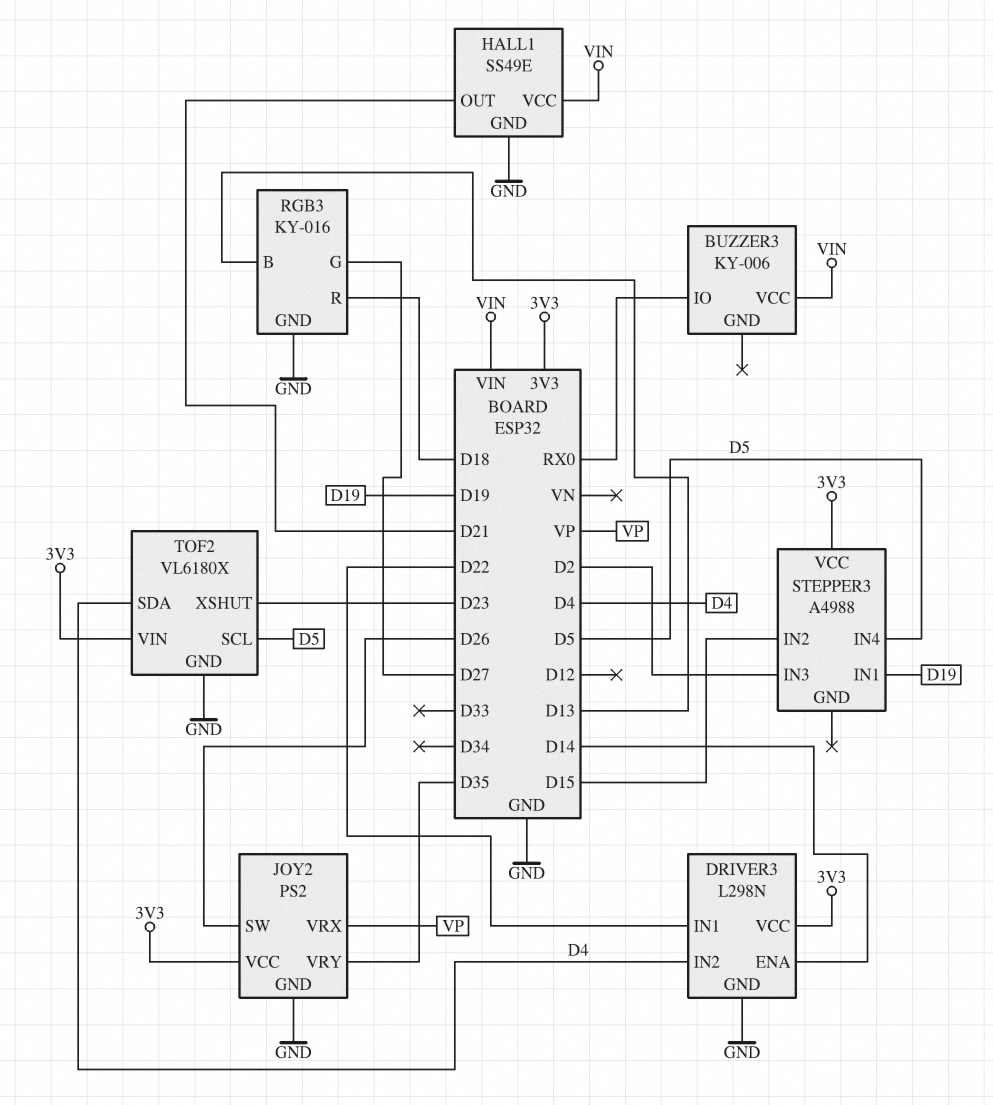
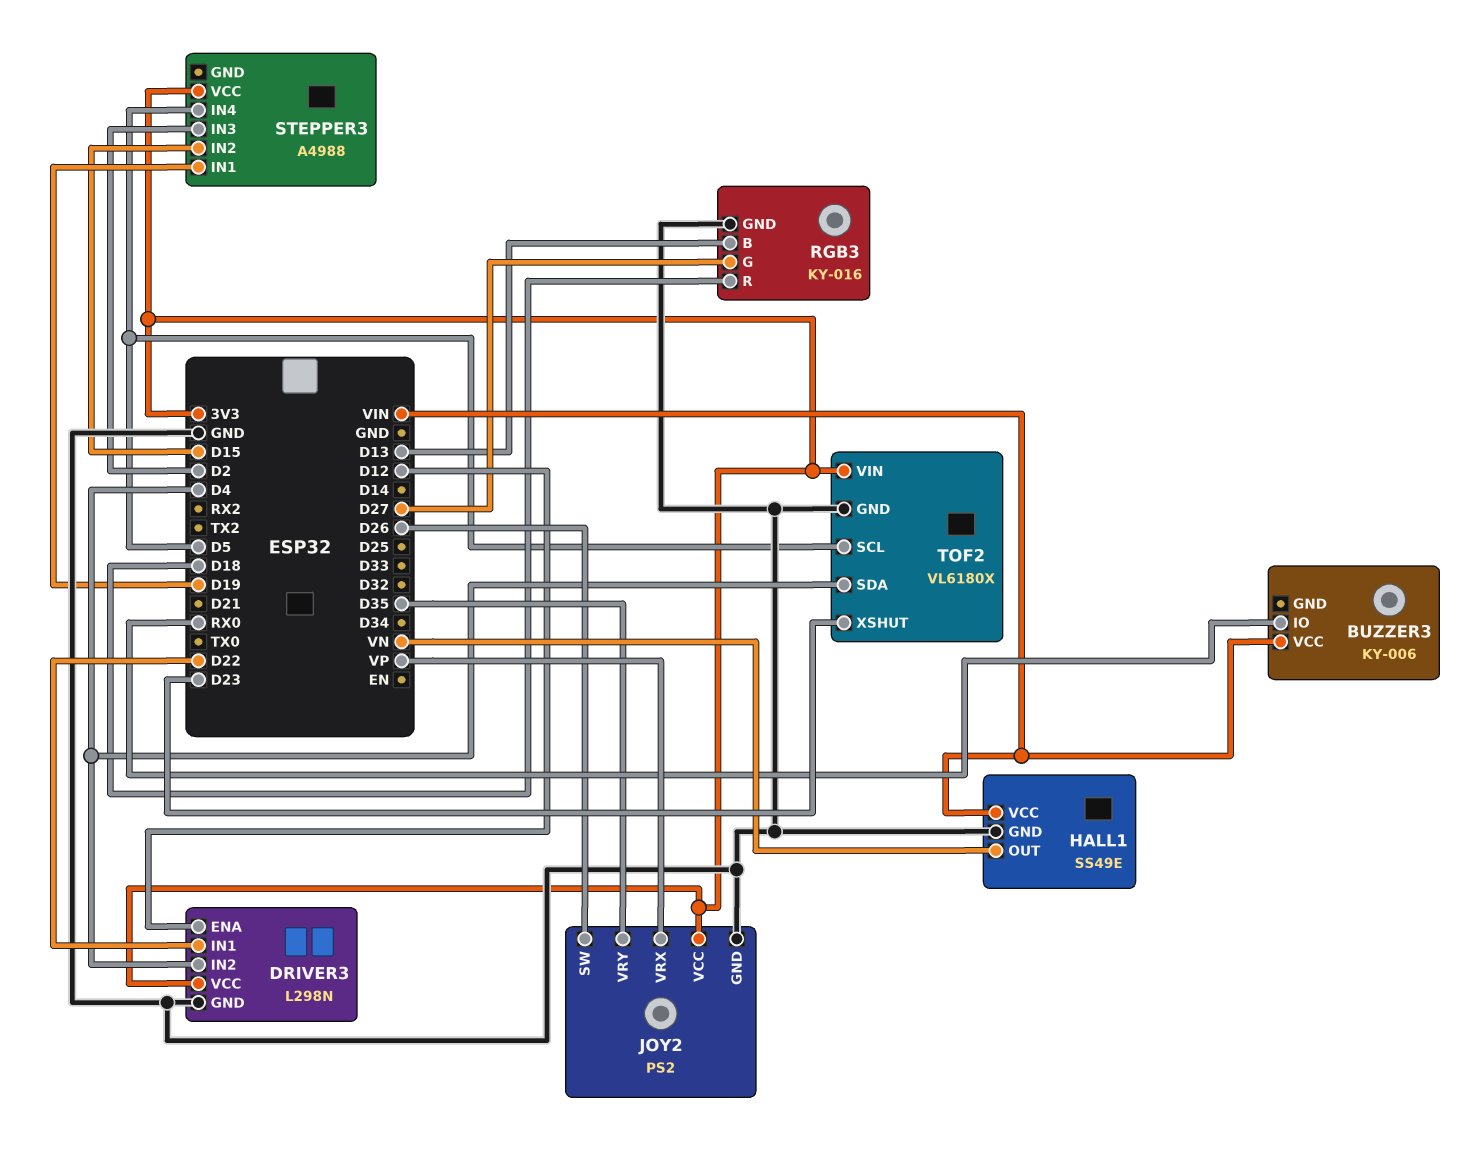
DRIVER3 pin ENA: D14 -> D12
HALL1 pin OUT: D21 -> VN

